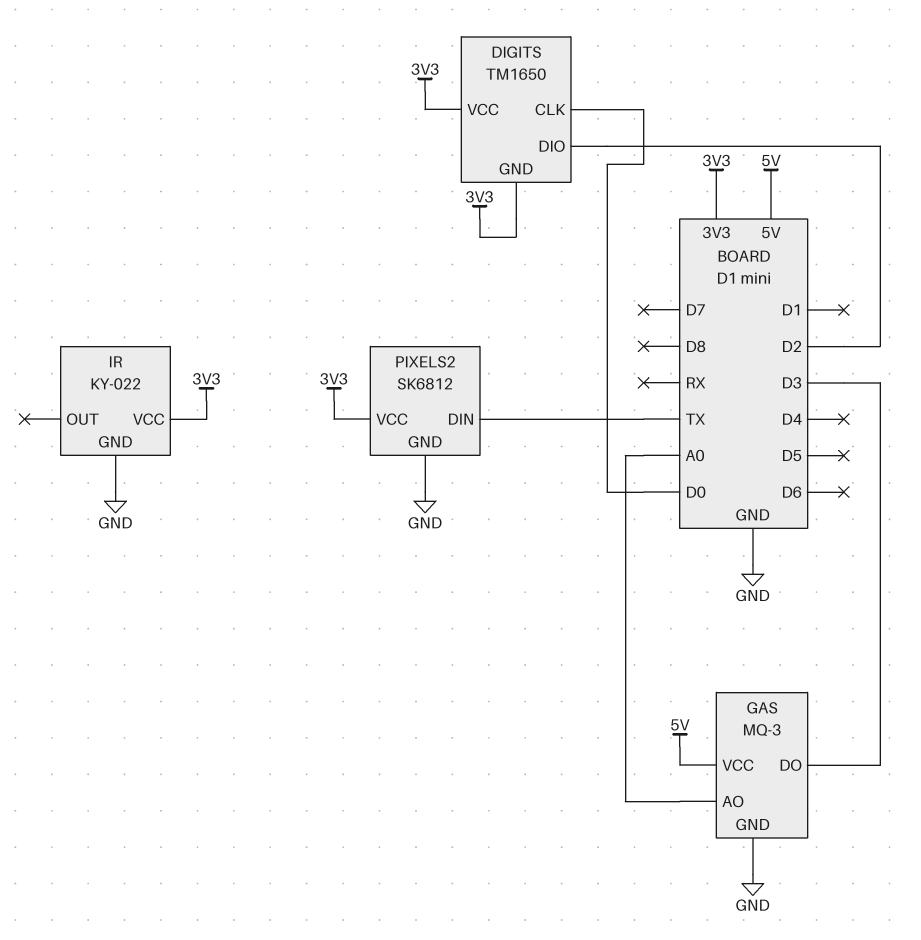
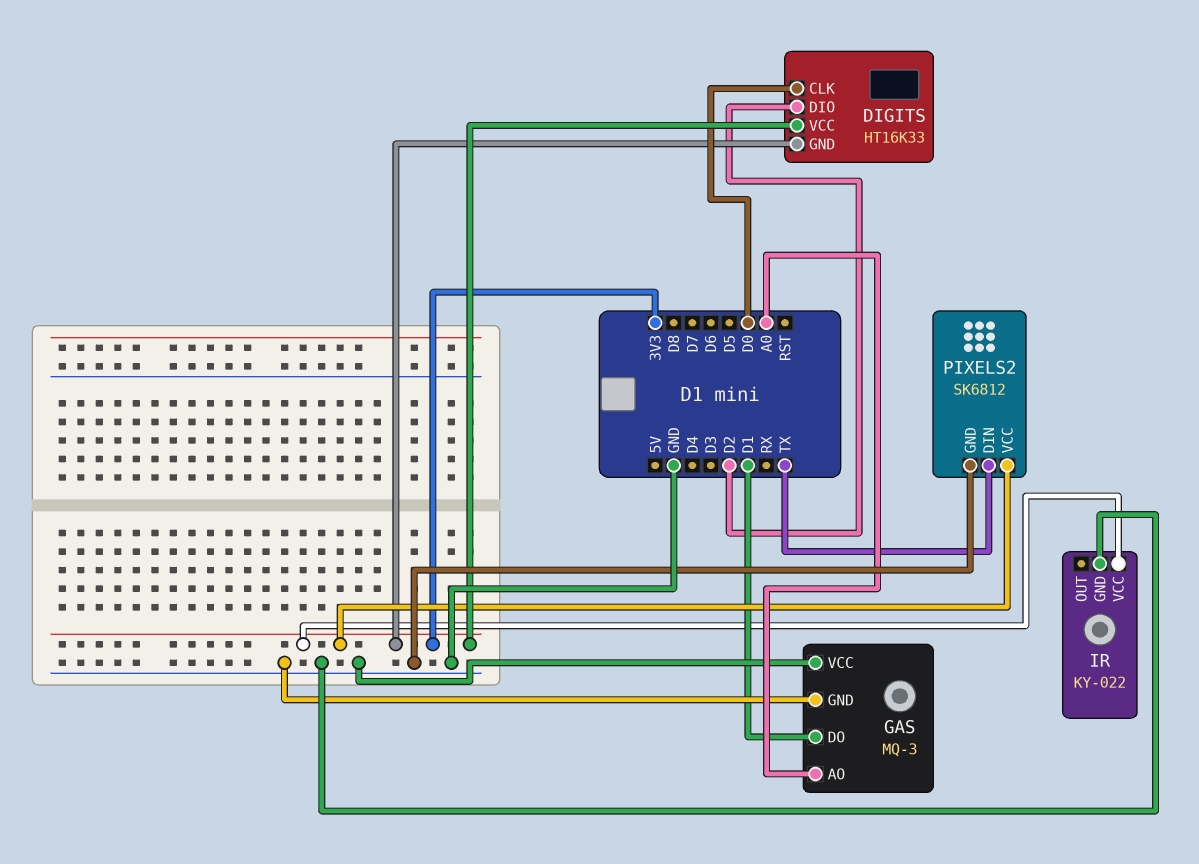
DIGITS: TM1650 -> HT16K33
GAS pin DO: D3 -> D1
GAS pin VCC: 5V -> GND

